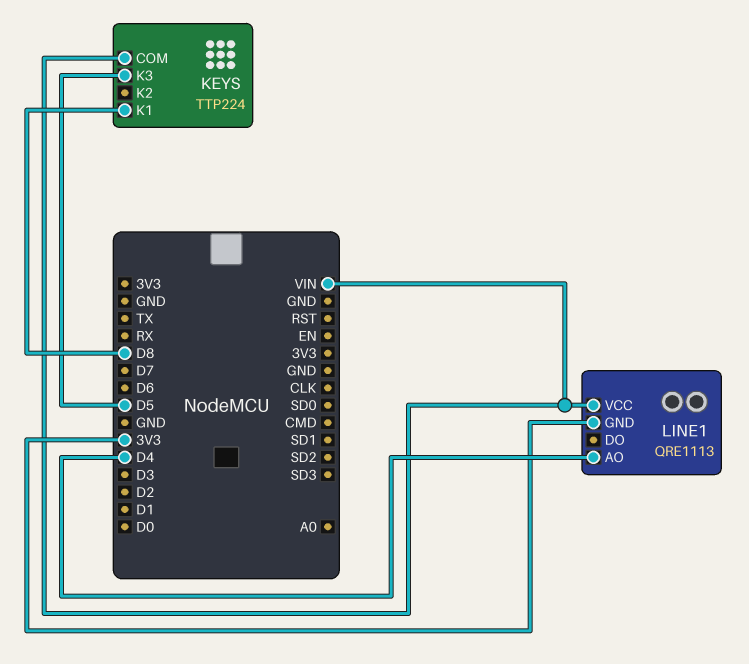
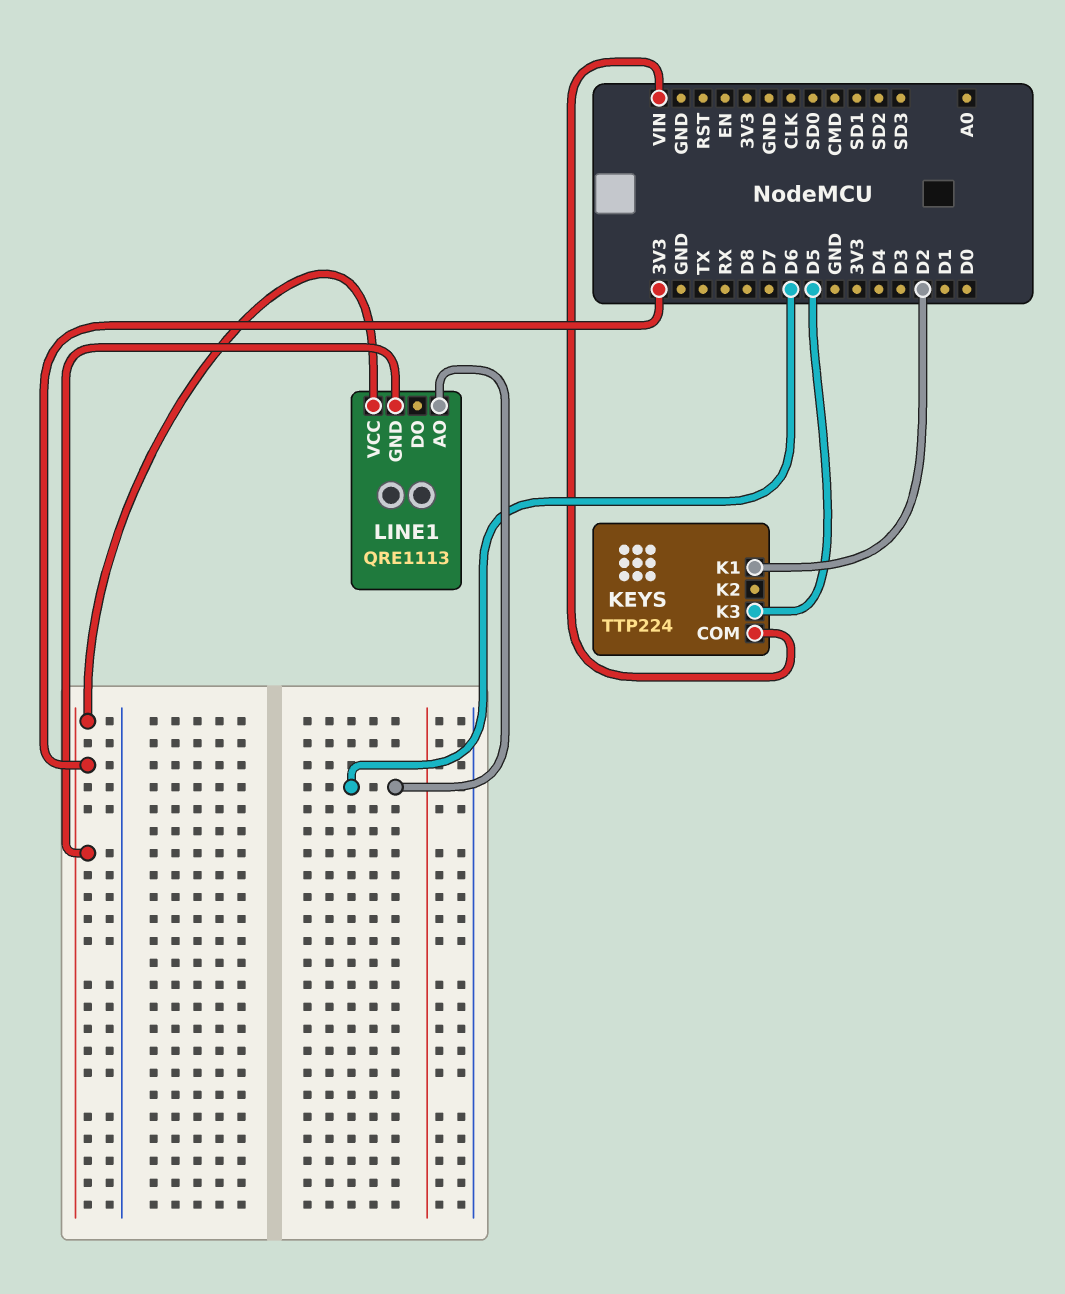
KEYS pin K1: D8 -> D2
LINE1 pin AO: D4 -> D6
LINE1 pin VCC: VIN -> 3V3

